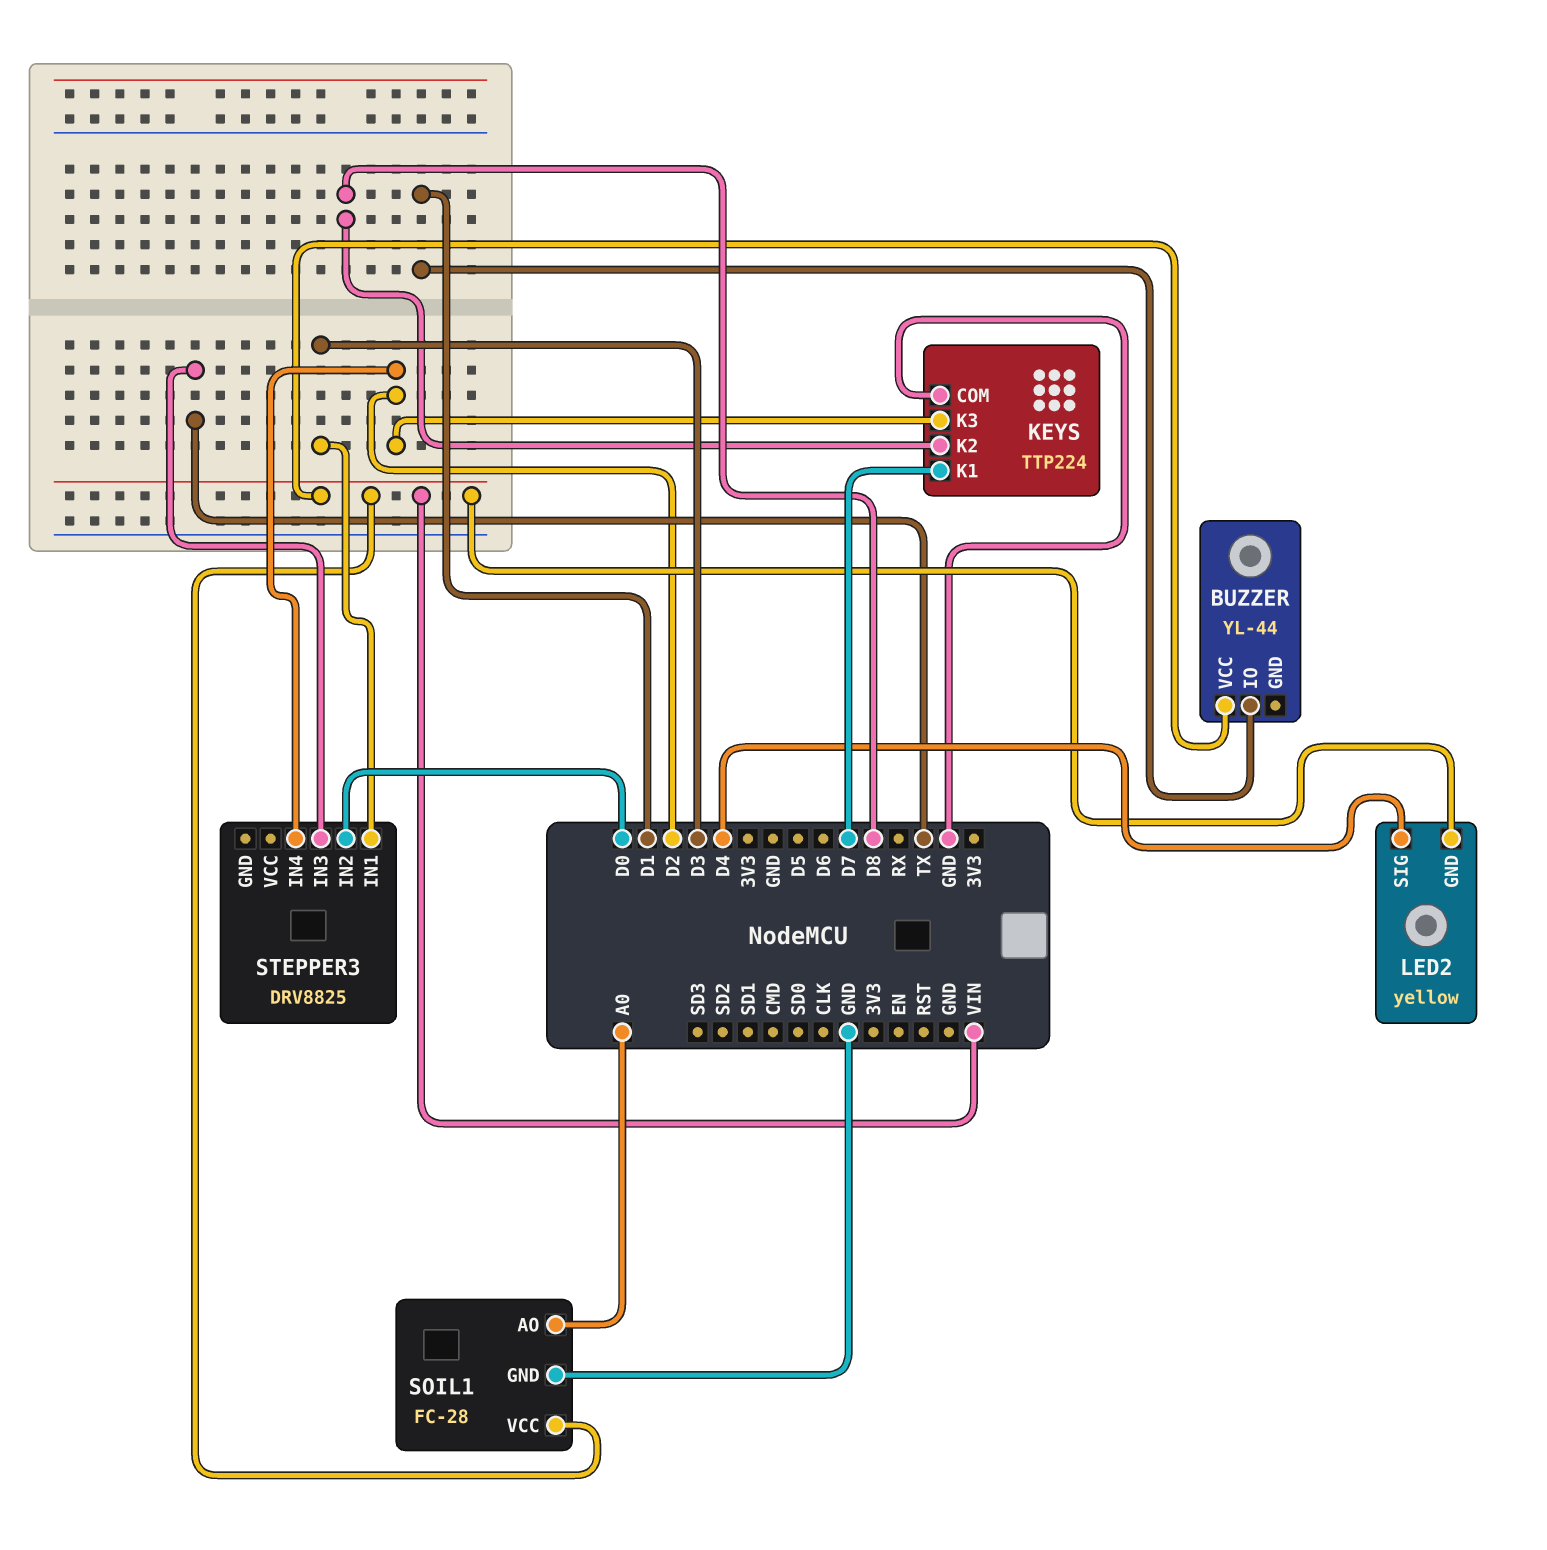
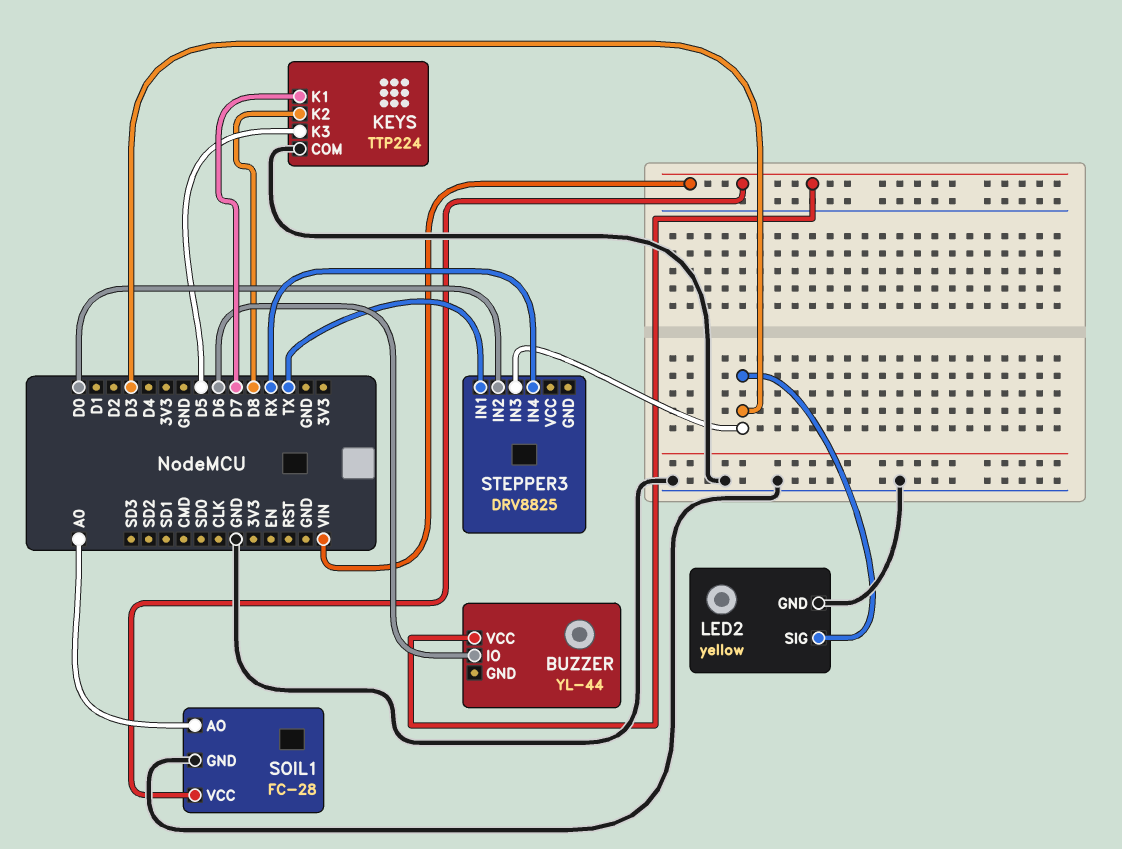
BUZZER pin IO: D1 -> D6
KEYS pin K3: D2 -> D5
LED2 pin GND: VIN -> GND
LED2 pin SIG: D4 -> D3
STEPPER3 pin IN1: D3 -> TX
STEPPER3 pin IN3: TX -> D3
STEPPER3 pin IN4: D2 -> RX

